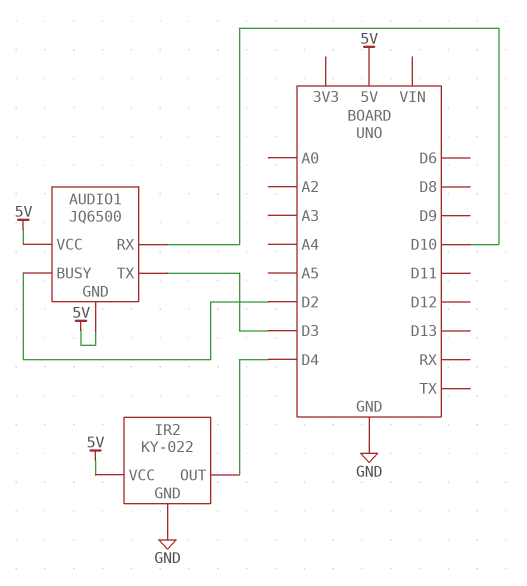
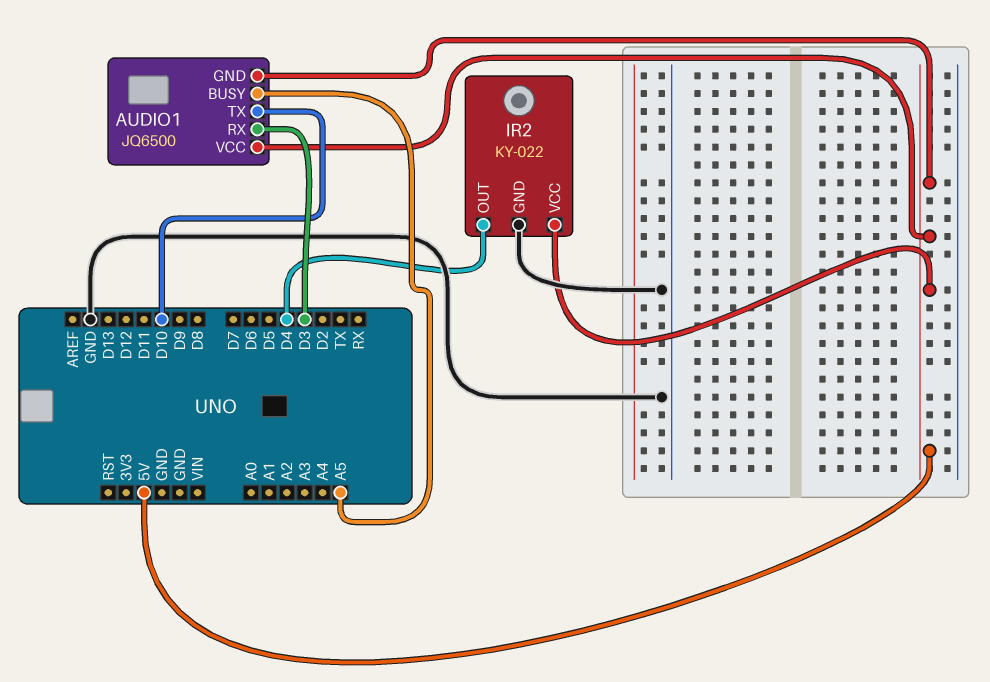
AUDIO1 pin BUSY: D2 -> A5
AUDIO1 pin RX: D10 -> D3
AUDIO1 pin TX: D3 -> D10

